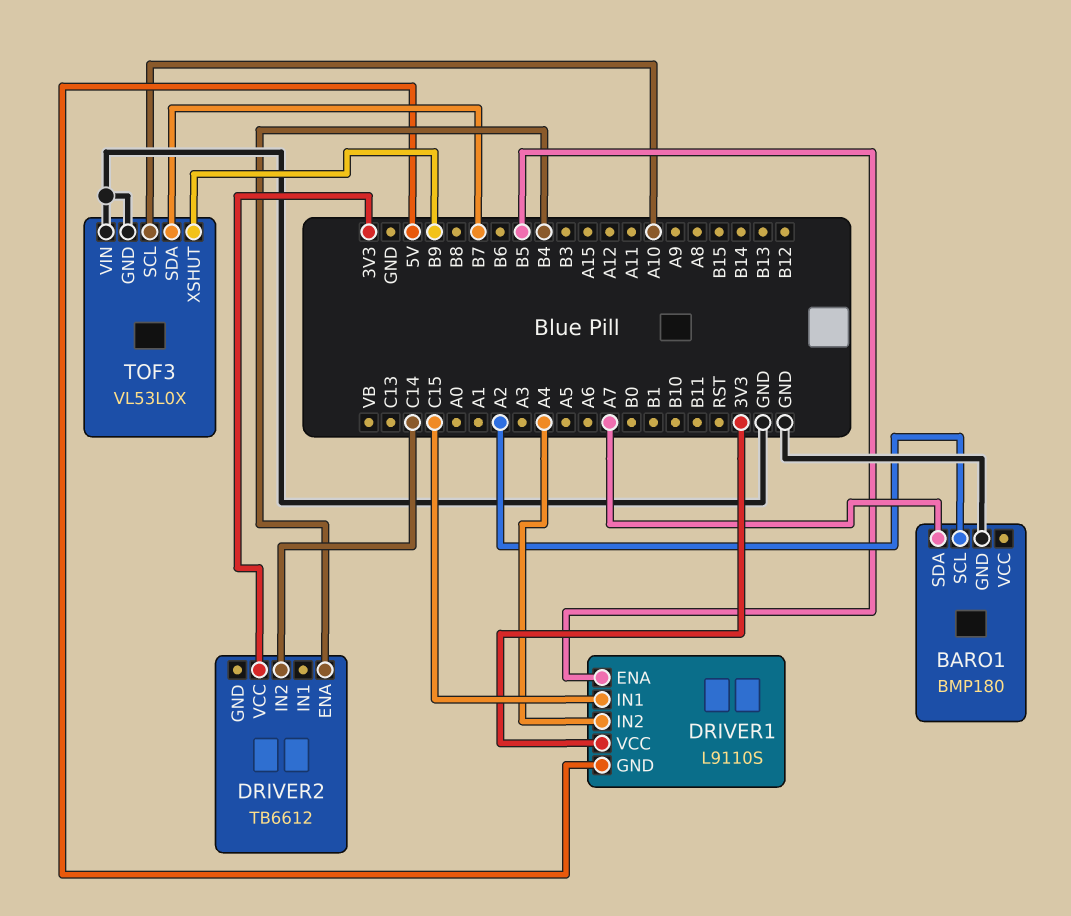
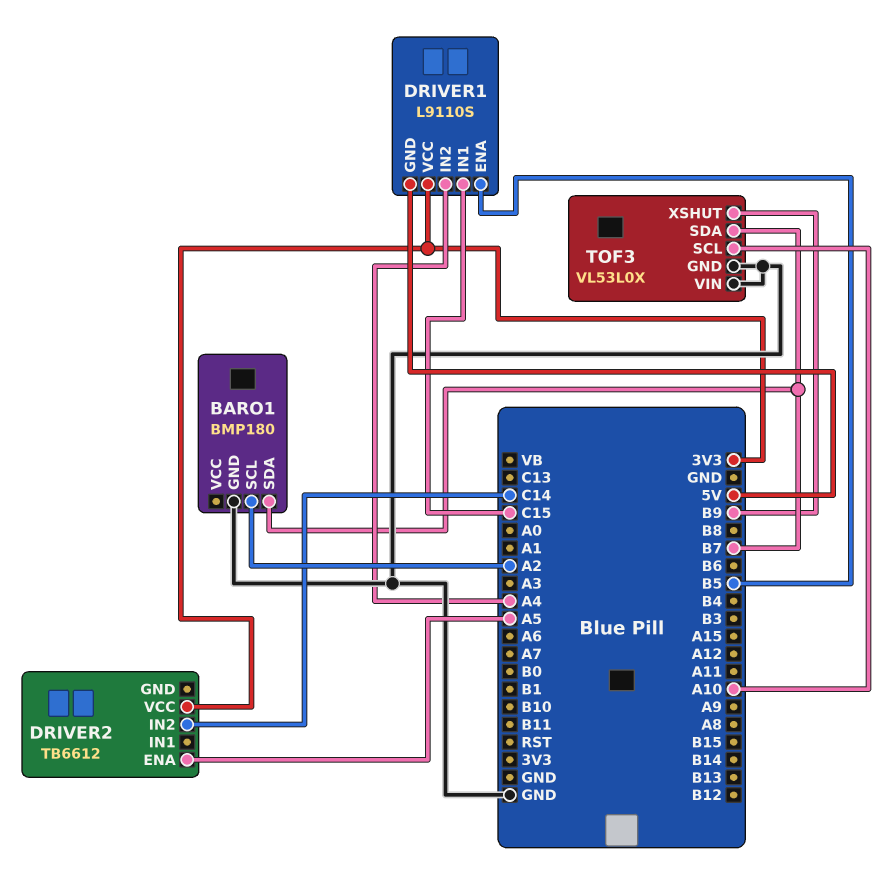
BARO1 pin SDA: A7 -> B7
DRIVER2 pin ENA: B4 -> A5

